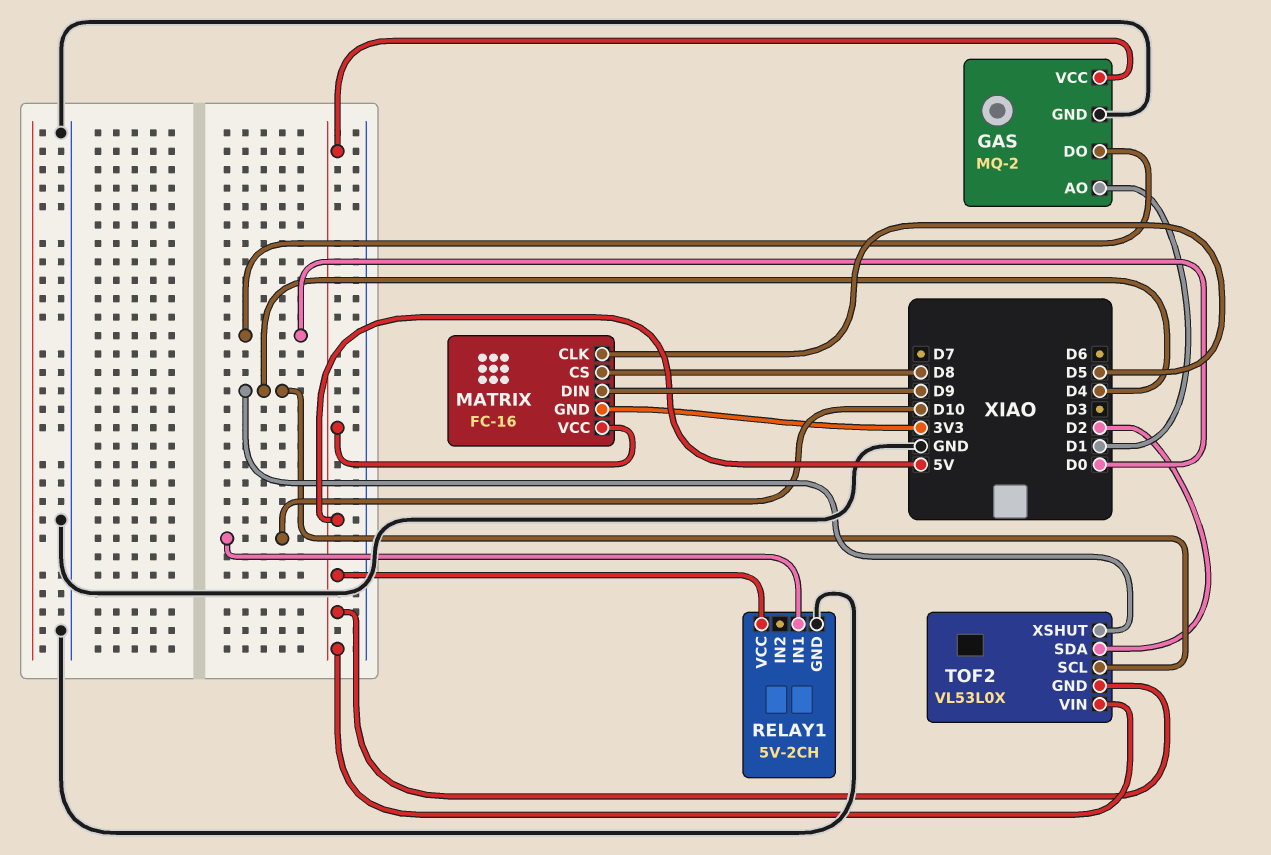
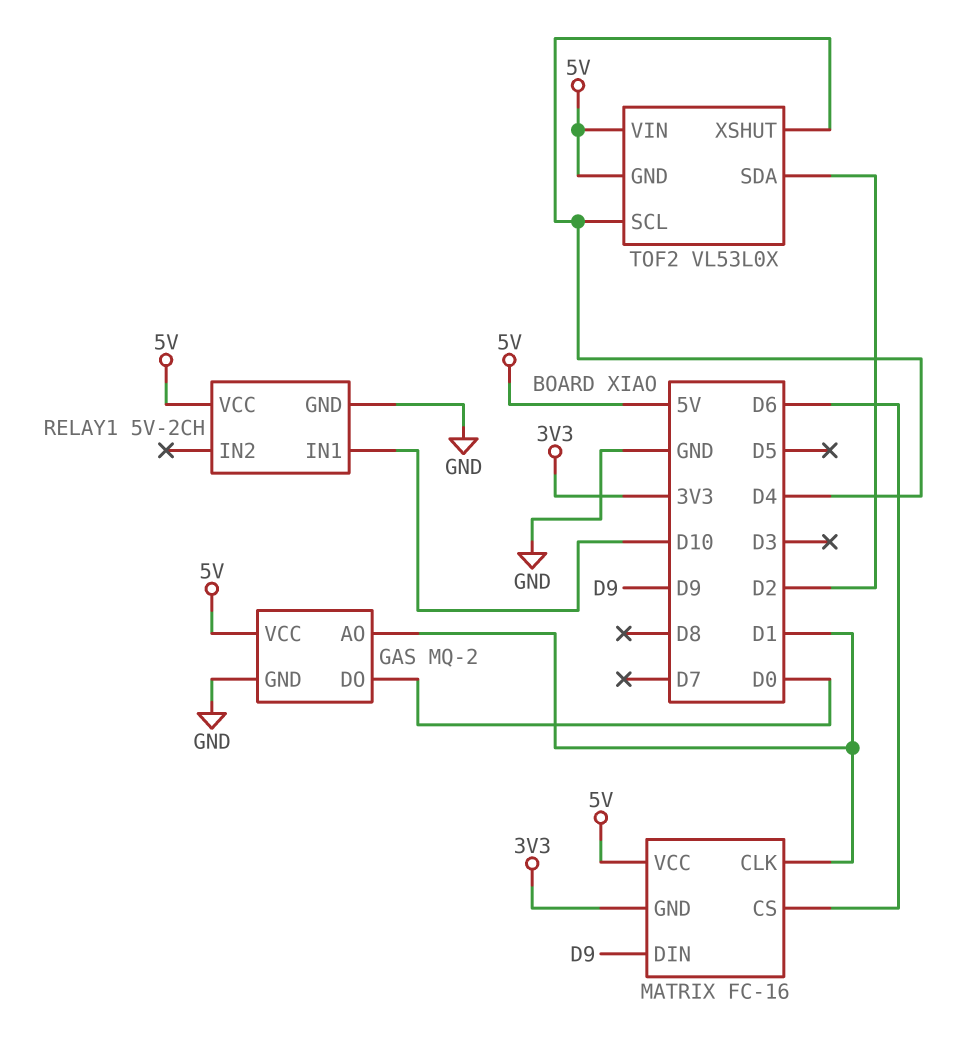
MATRIX pin CLK: D5 -> D1
MATRIX pin CS: D8 -> D6

